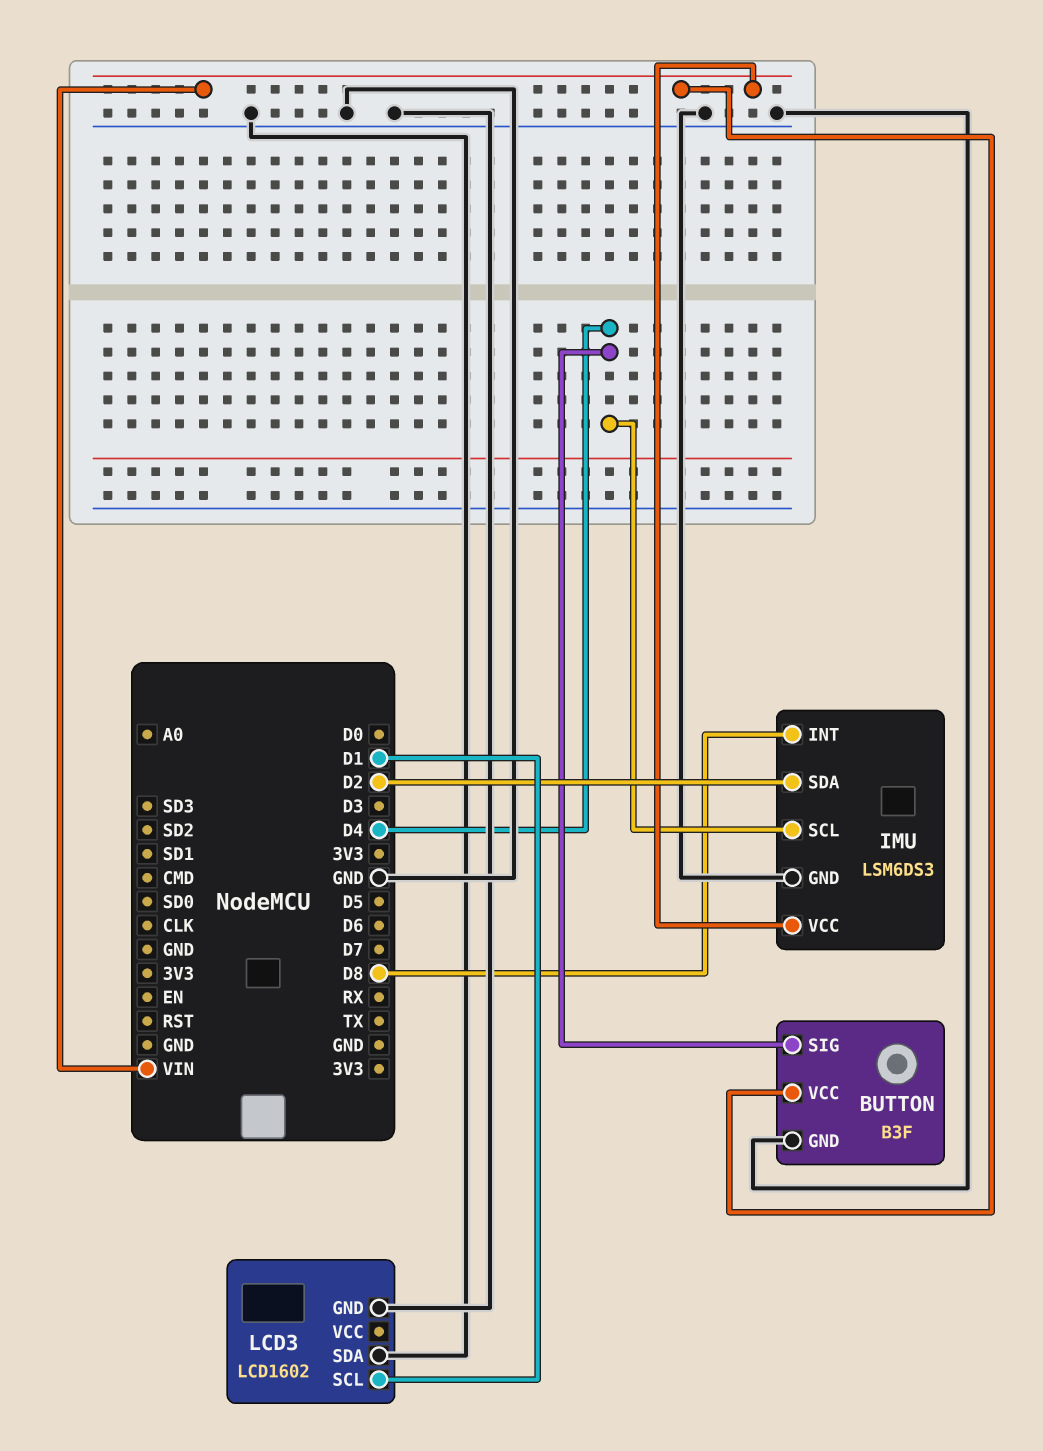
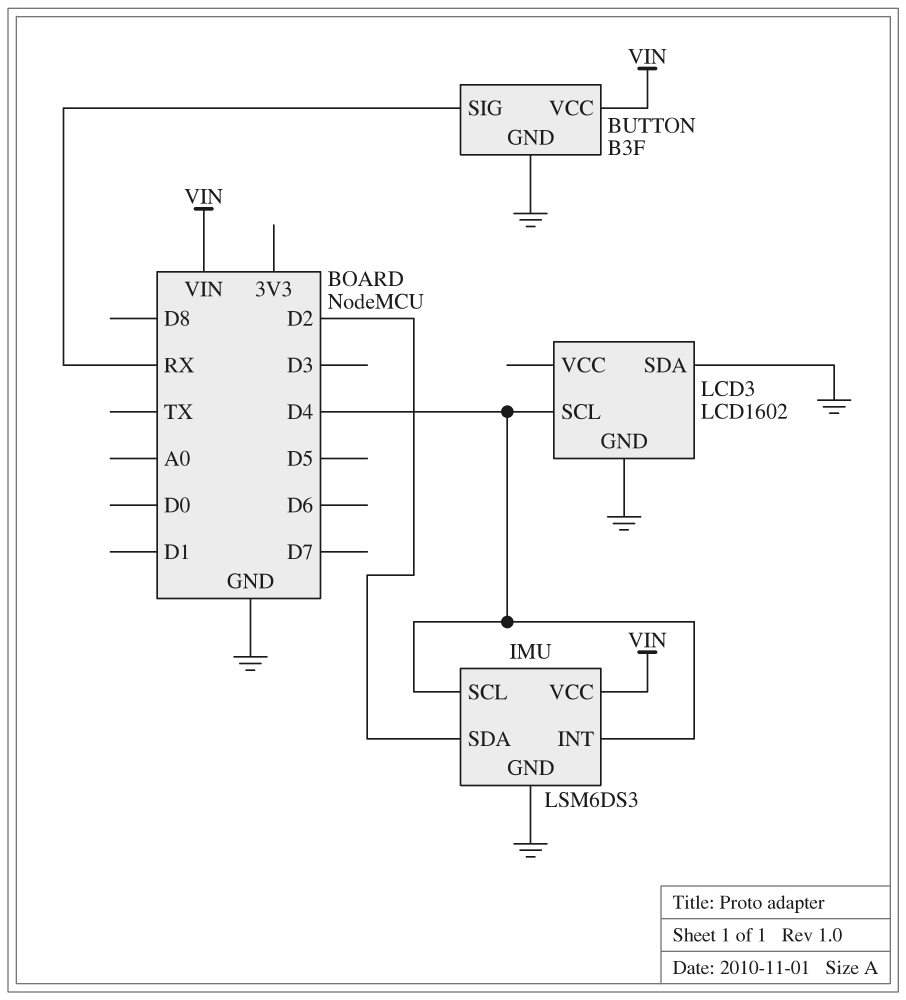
BUTTON pin SIG: D4 -> RX
IMU pin INT: D8 -> D4
LCD3 pin SCL: D1 -> D4

